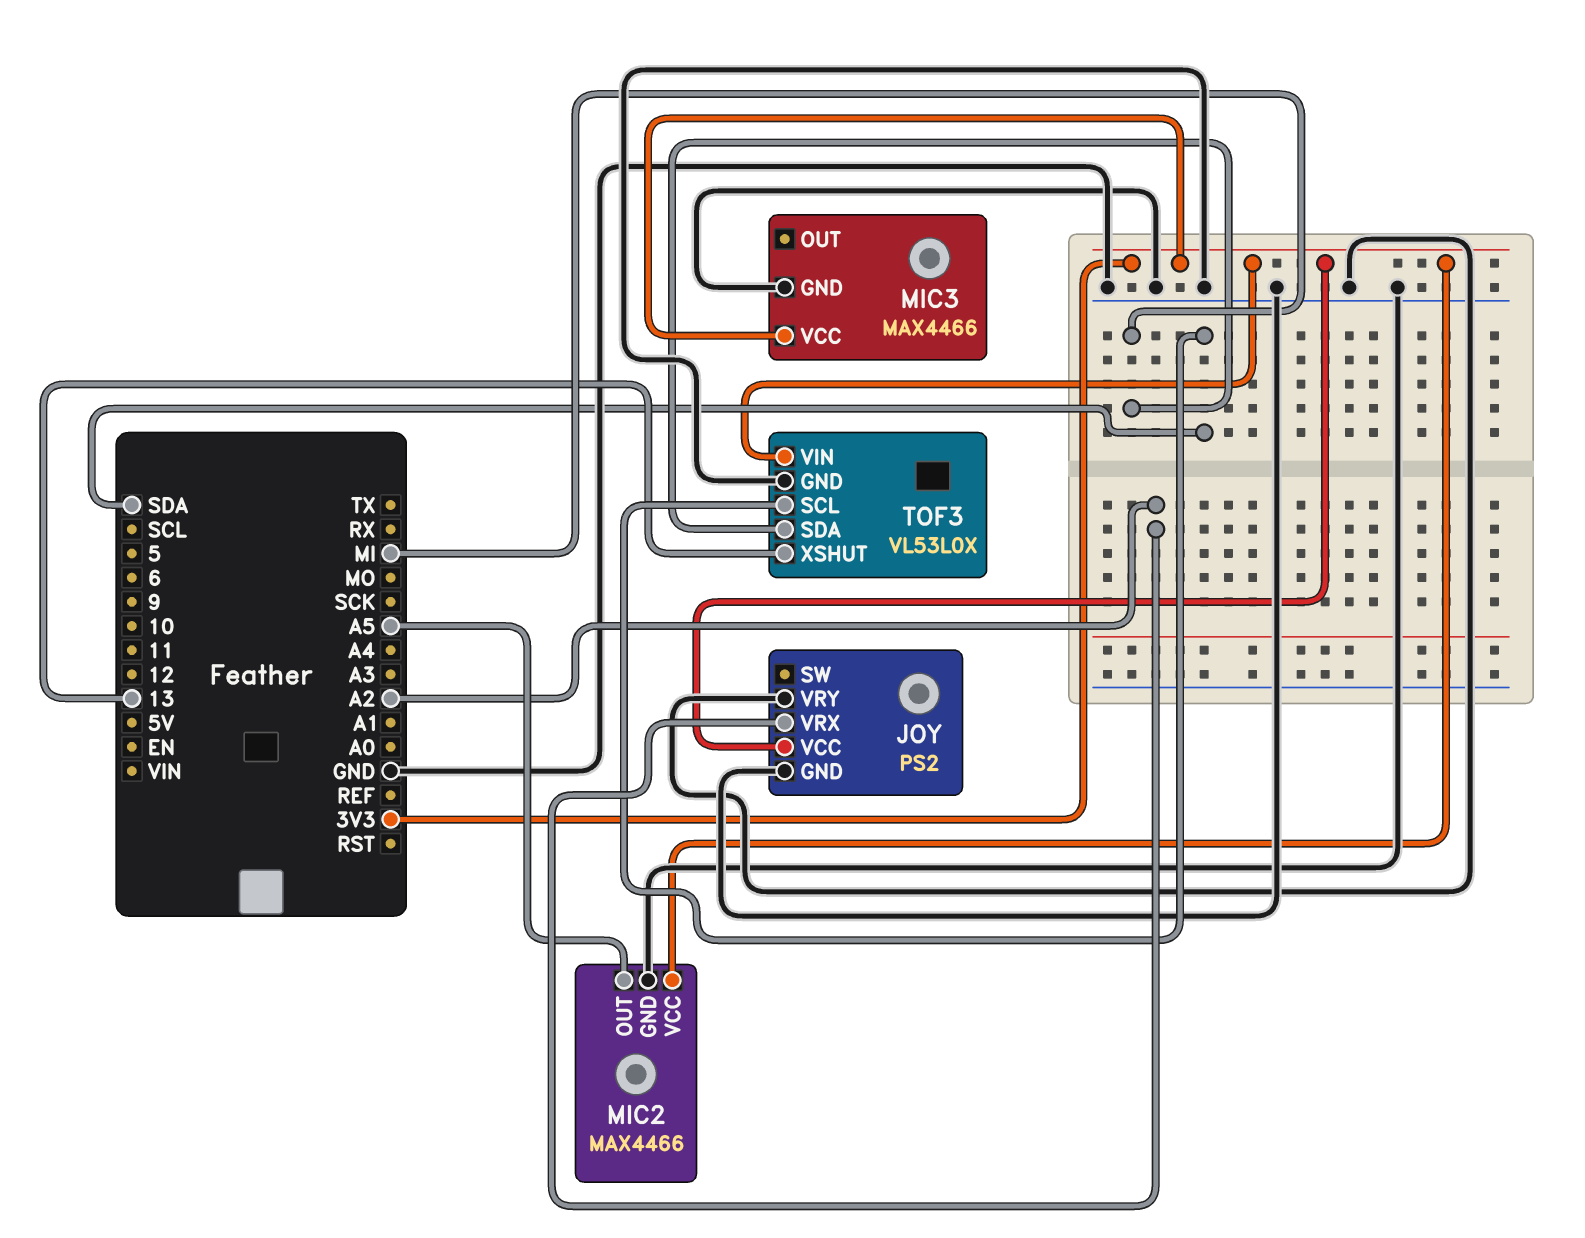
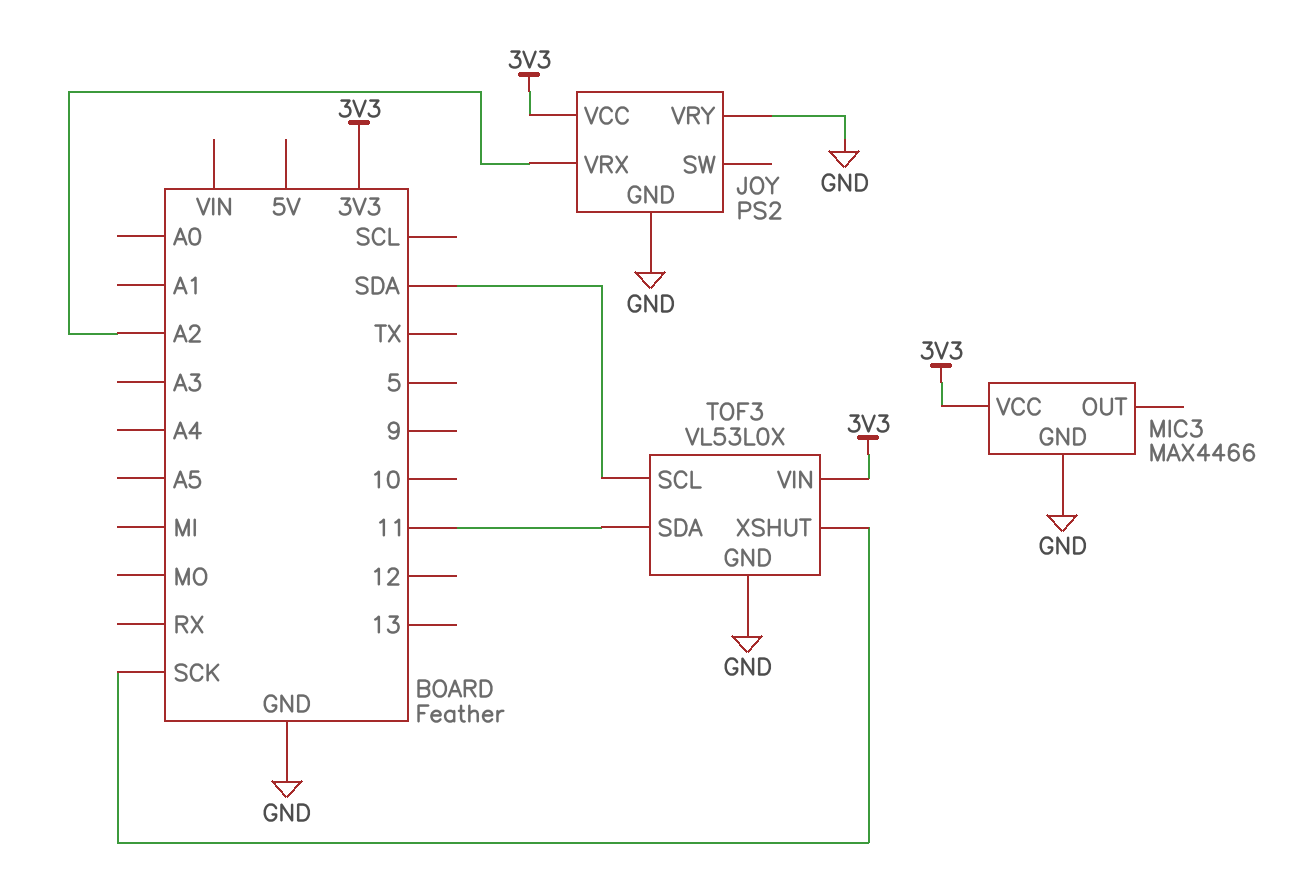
MIC2: MAX4466 -> none
MIC2 pin GND: GND -> none
MIC2 pin OUT: A5 -> none
MIC2 pin VCC: 3V3 -> none
TOF3 pin SDA: MI -> 11
TOF3 pin XSHUT: 13 -> SCK

